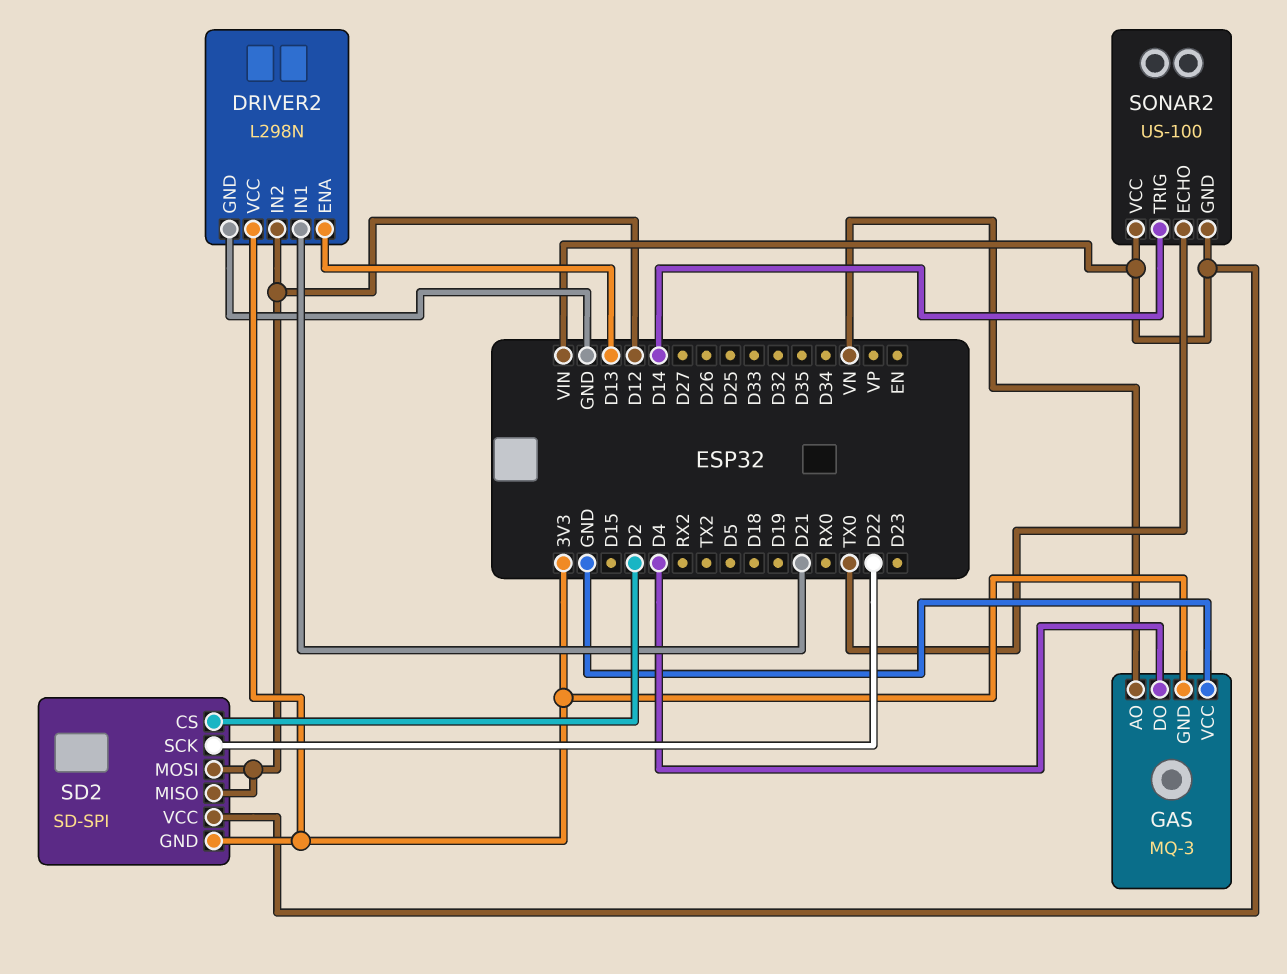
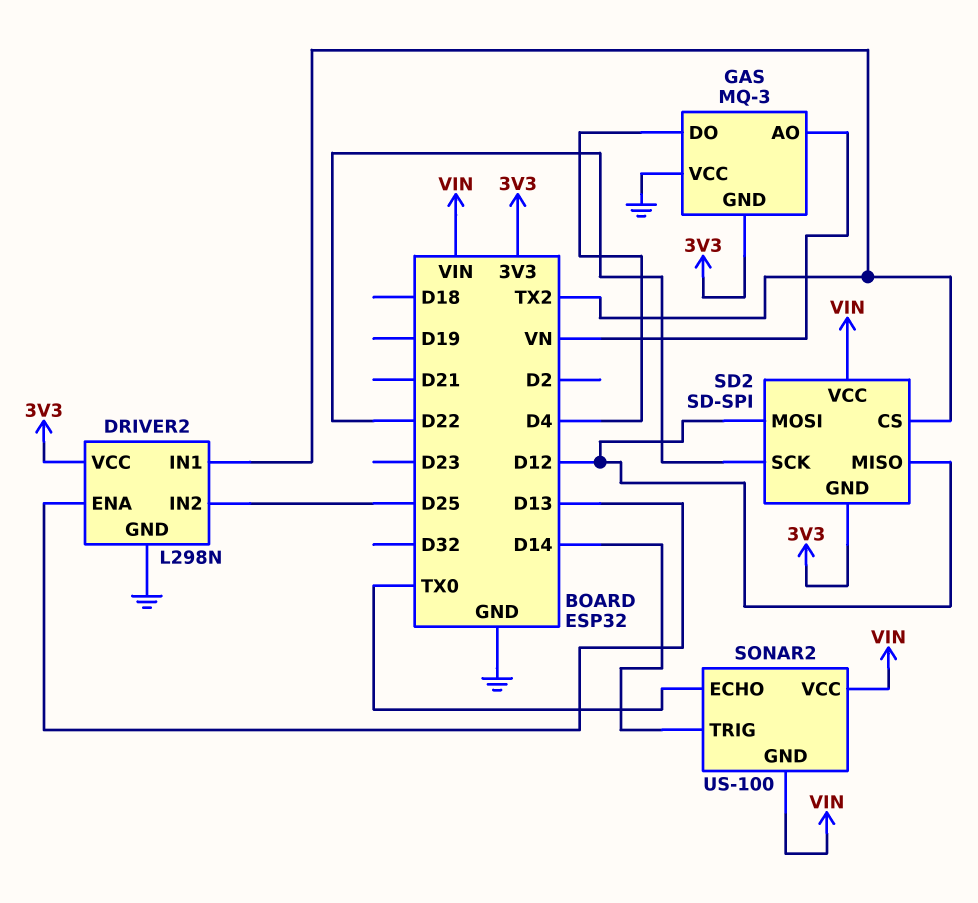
DRIVER2 pin IN1: D21 -> TX2
DRIVER2 pin IN2: D12 -> D25
SD2 pin CS: D2 -> TX2

